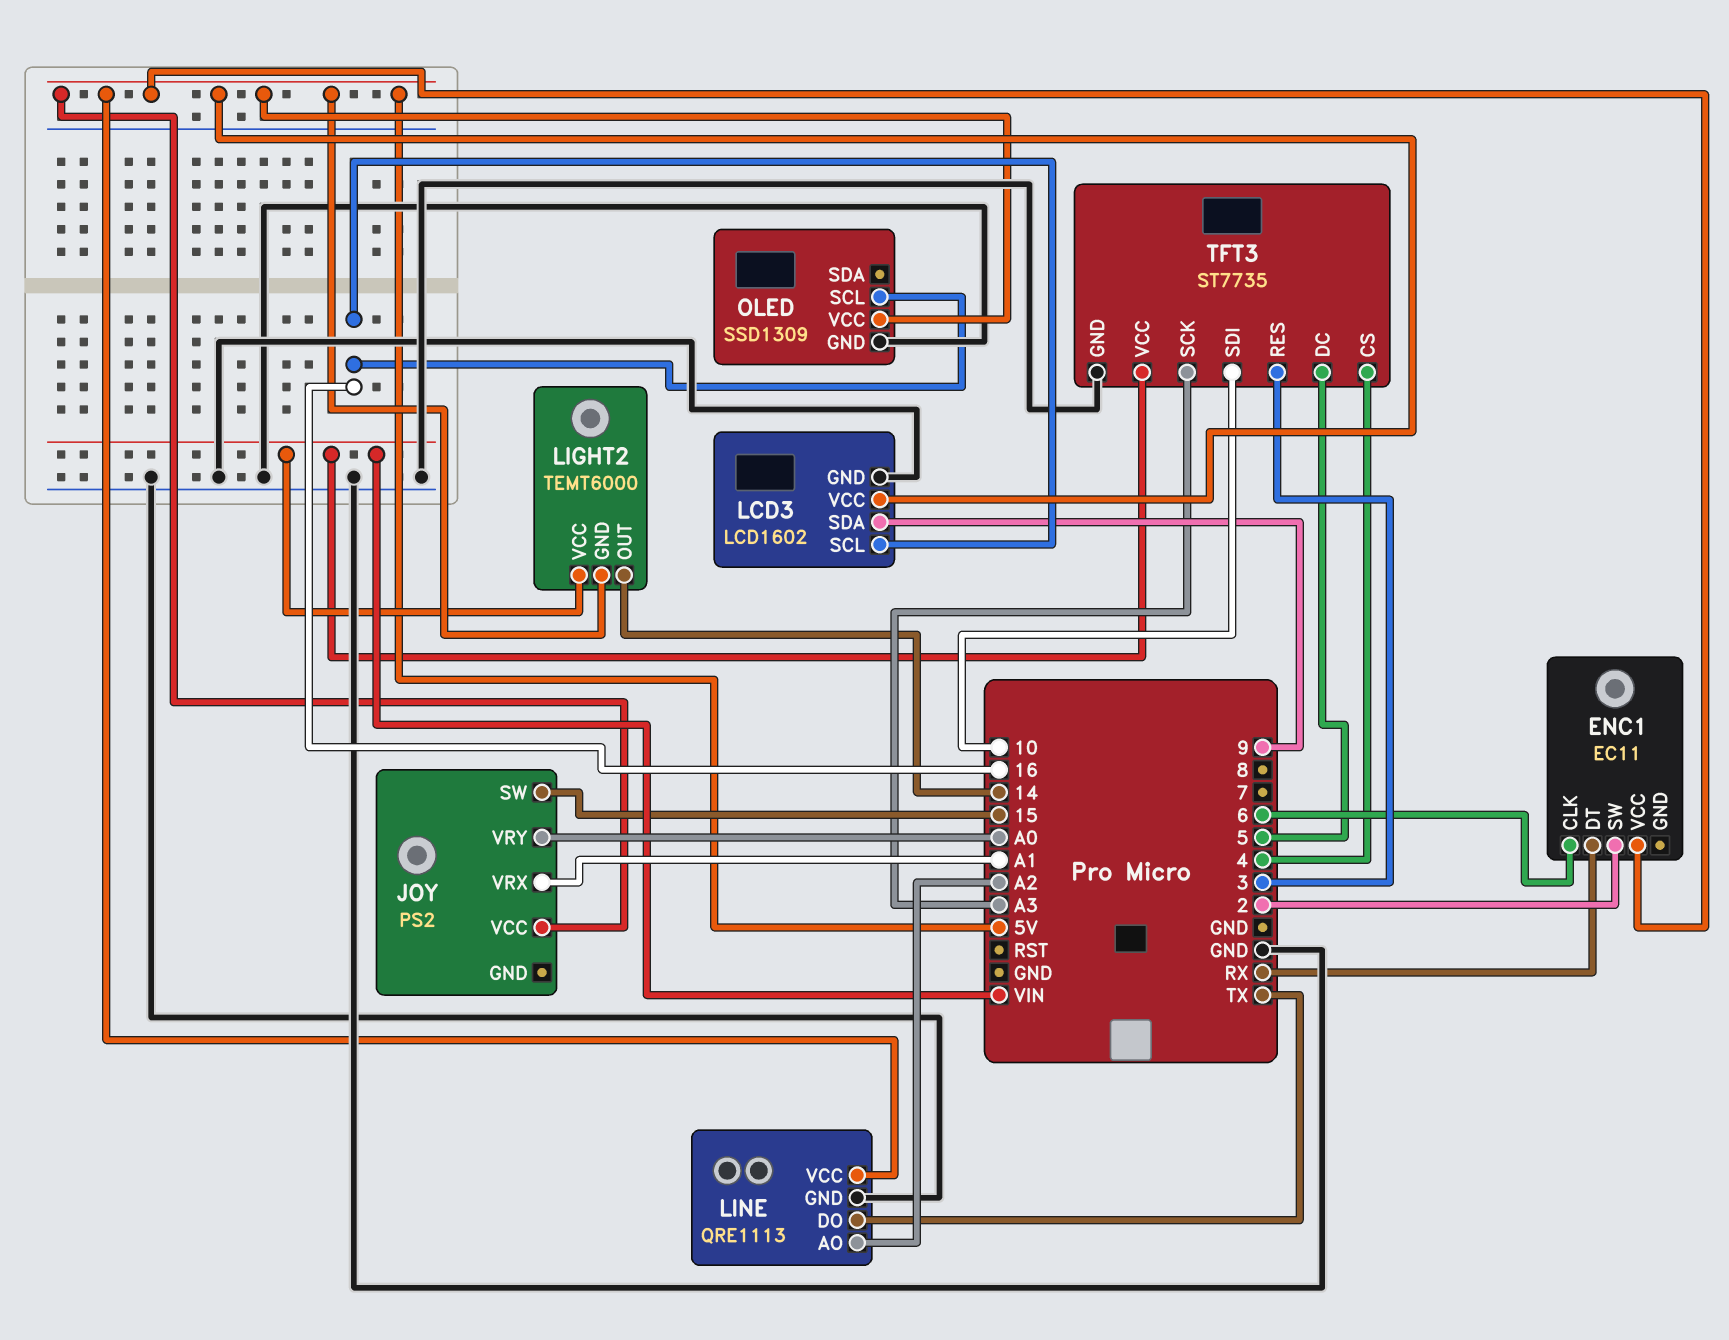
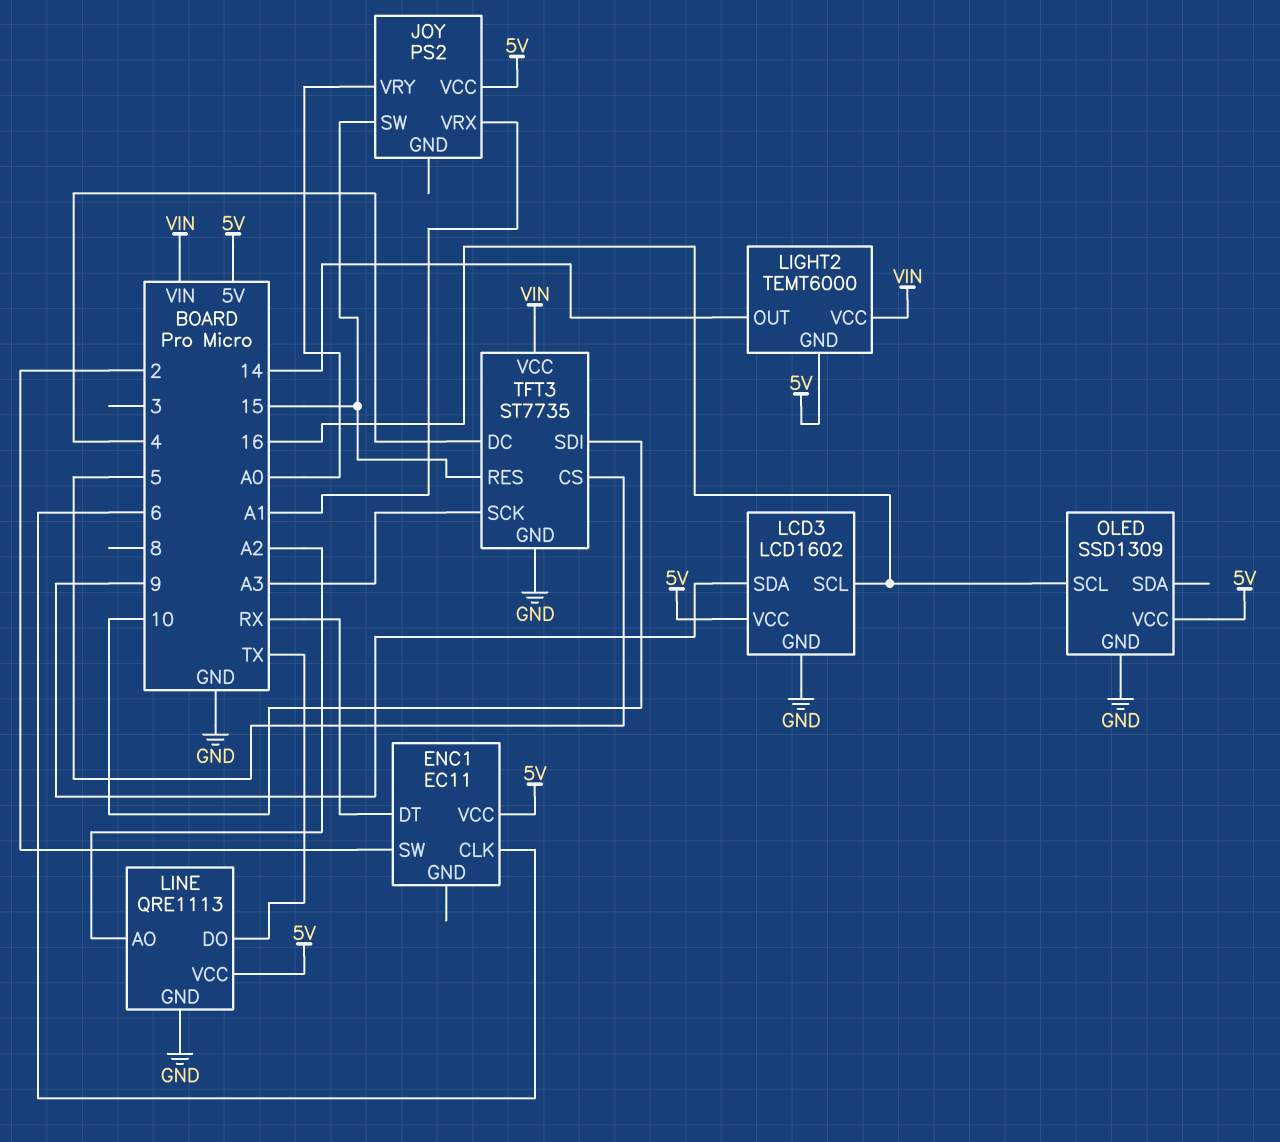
TFT3 pin CS: 4 -> 5
TFT3 pin DC: 5 -> 4
TFT3 pin RES: 3 -> 15

